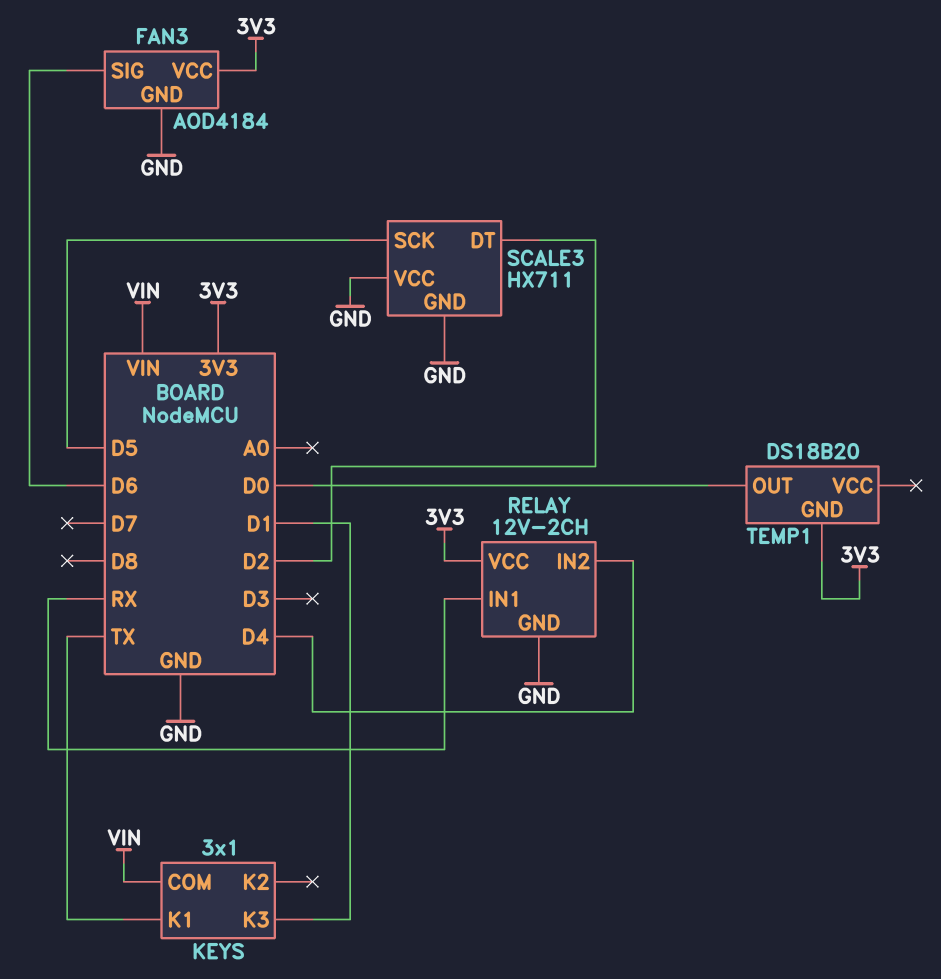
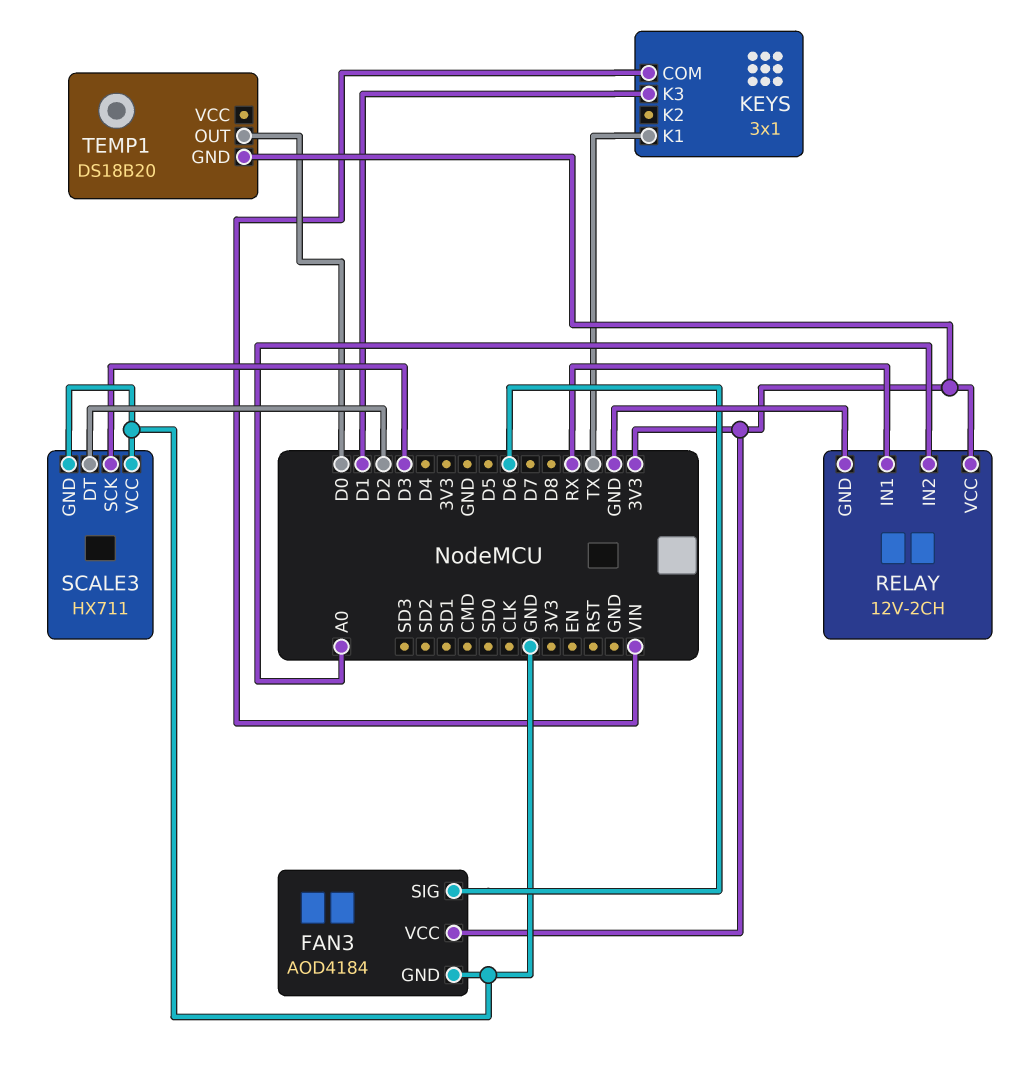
RELAY pin IN2: D4 -> A0
SCALE3 pin SCK: D5 -> D3

